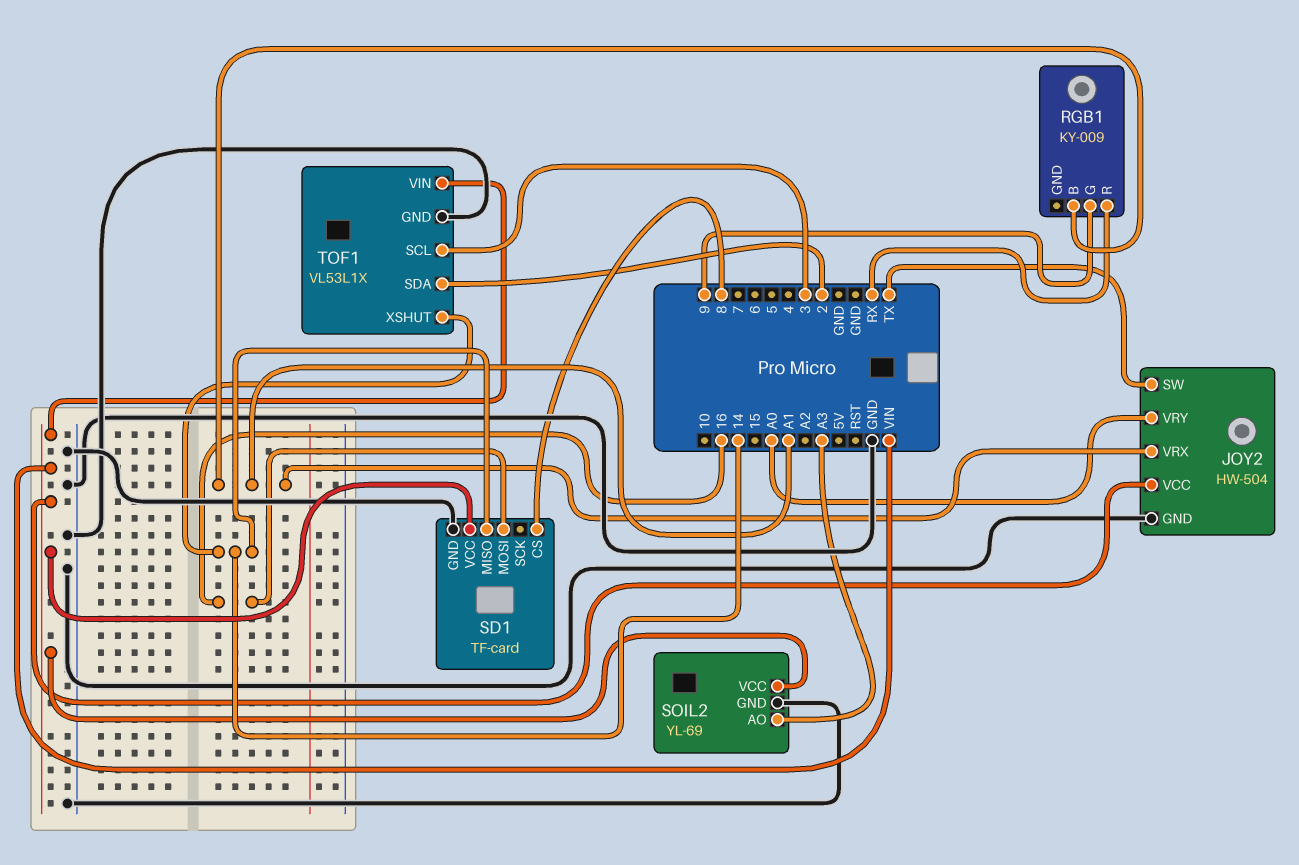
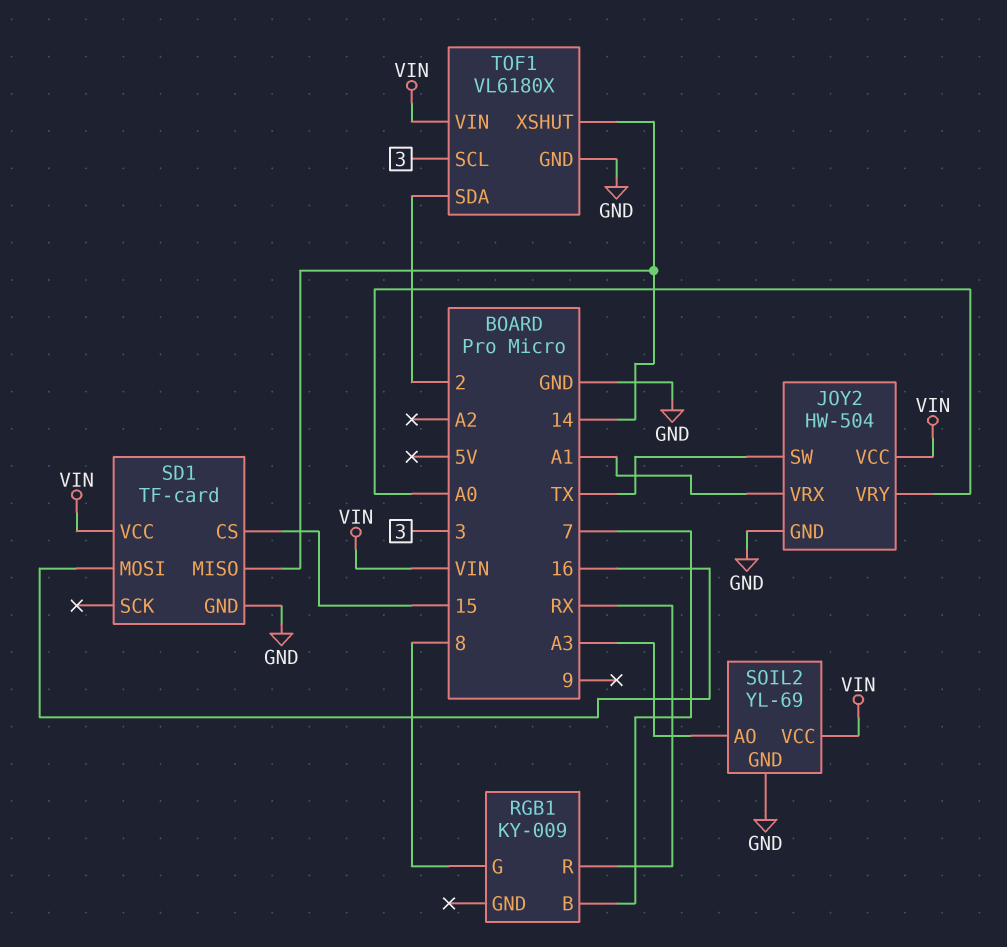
RGB1 pin B: A1 -> 7
RGB1 pin G: 9 -> 8
SD1 pin CS: 8 -> 15
TOF1: VL53L1X -> VL6180X

